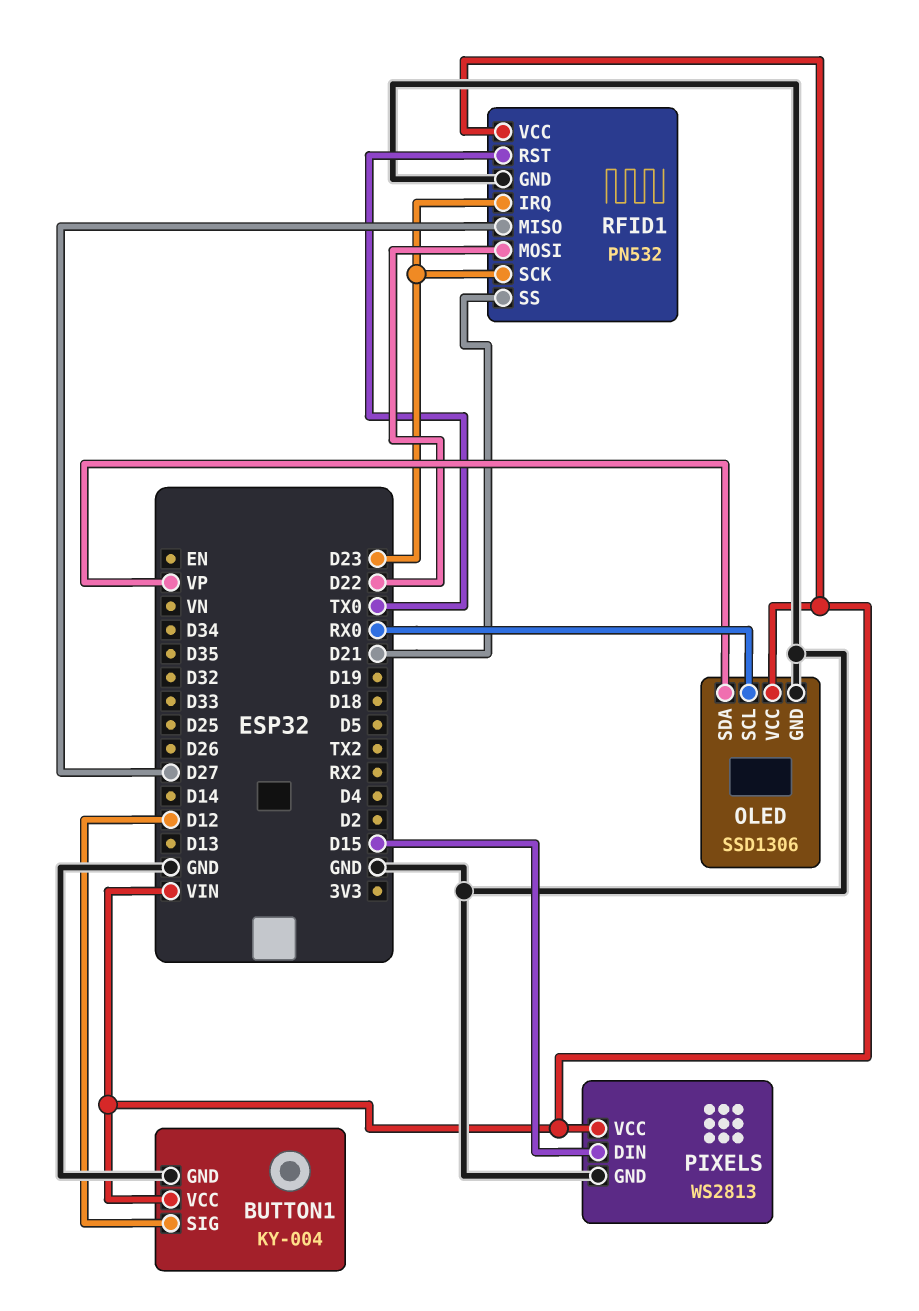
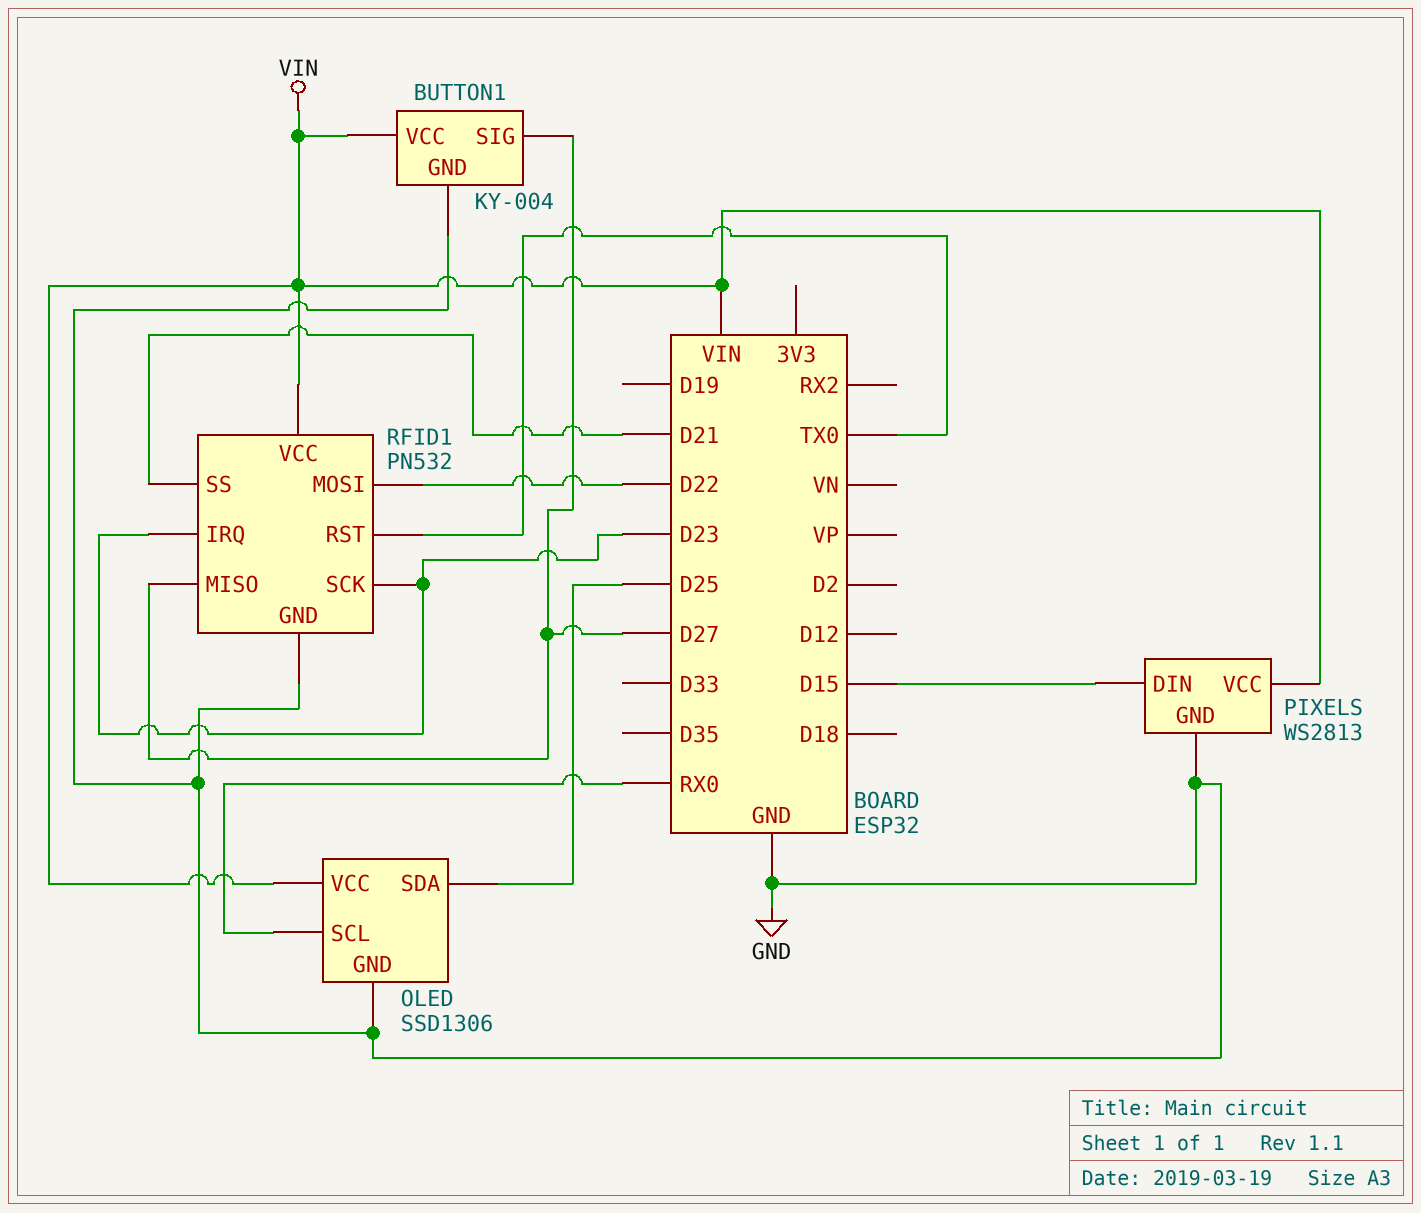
BUTTON1 pin SIG: D12 -> D27
OLED pin SDA: VP -> D25

